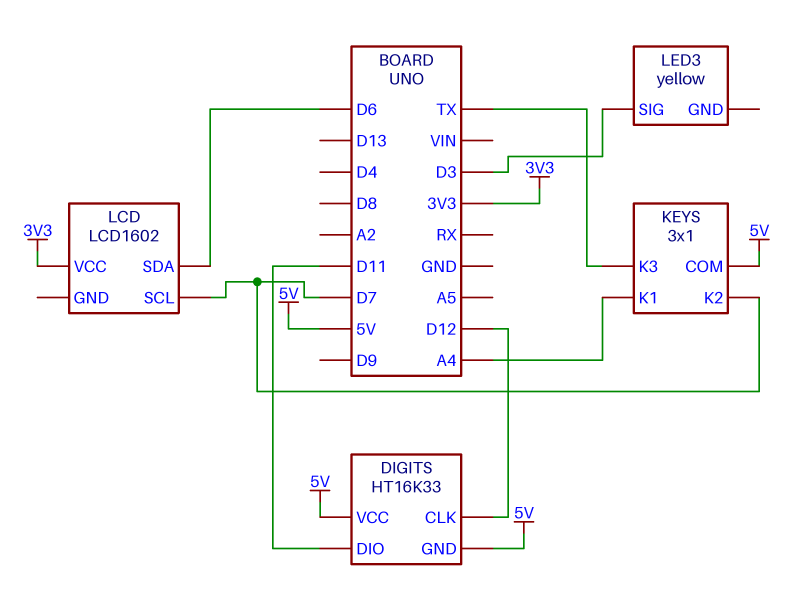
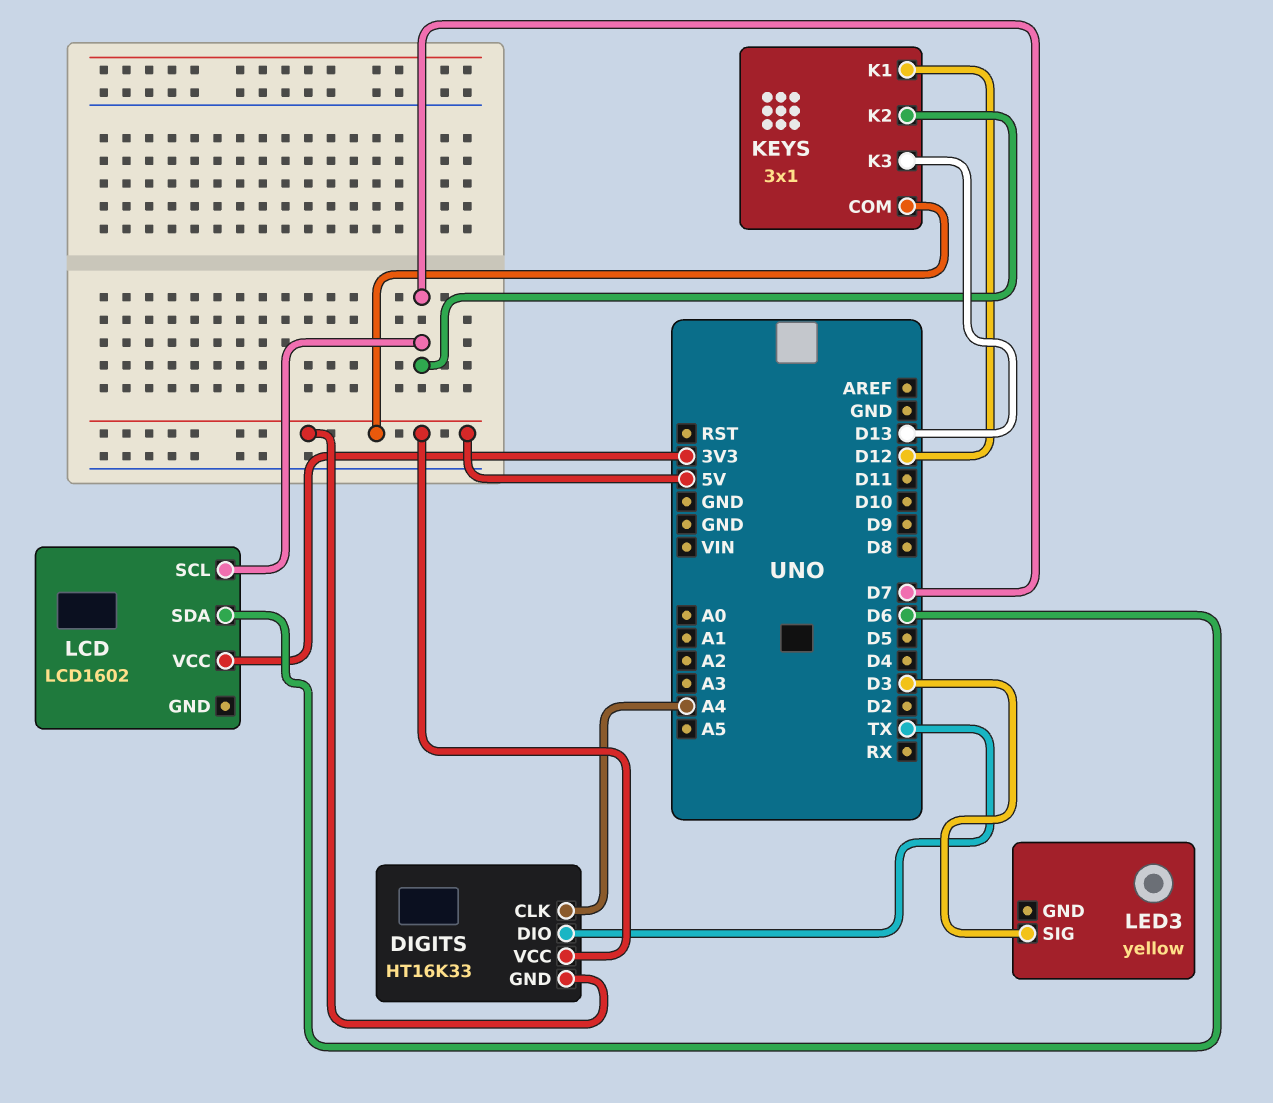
DIGITS pin CLK: D12 -> A4
DIGITS pin DIO: D11 -> TX
KEYS pin K1: A4 -> D12
KEYS pin K3: TX -> D13

